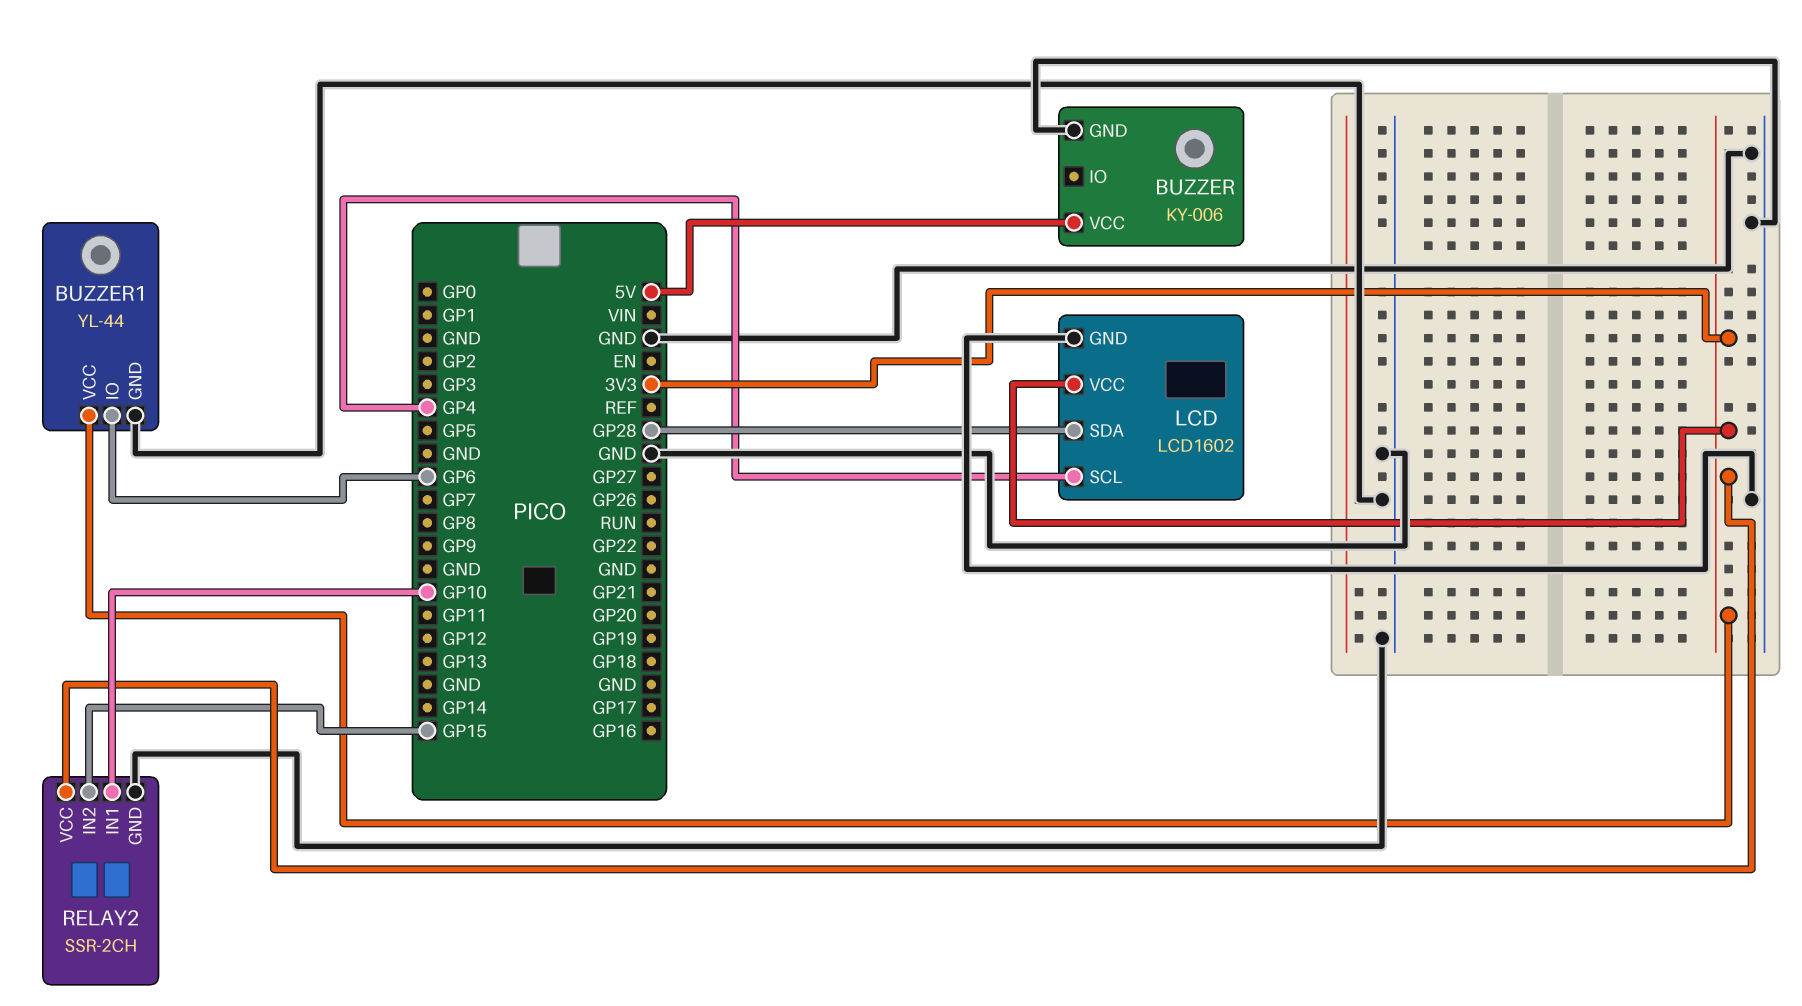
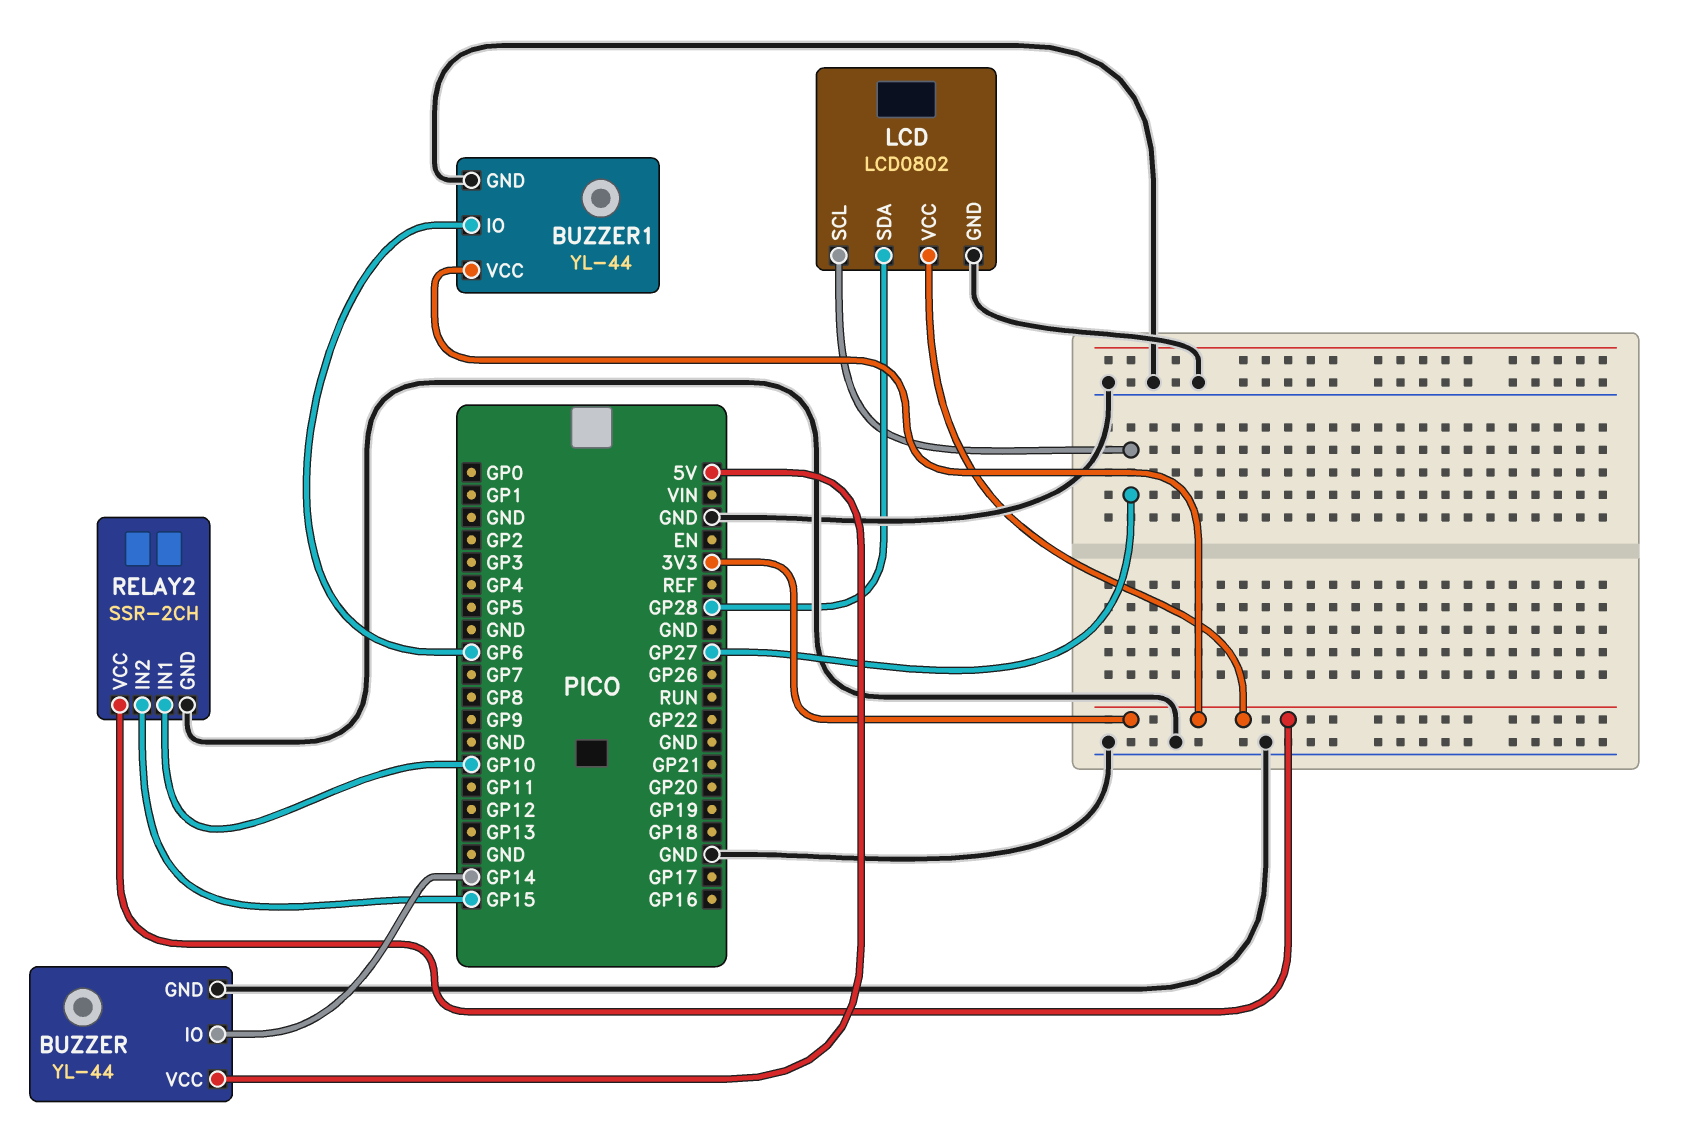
BUZZER: KY-006 -> YL-44
BUZZER pin IO: none -> GP14
LCD: LCD1602 -> LCD0802
LCD pin SCL: GP4 -> GP27

